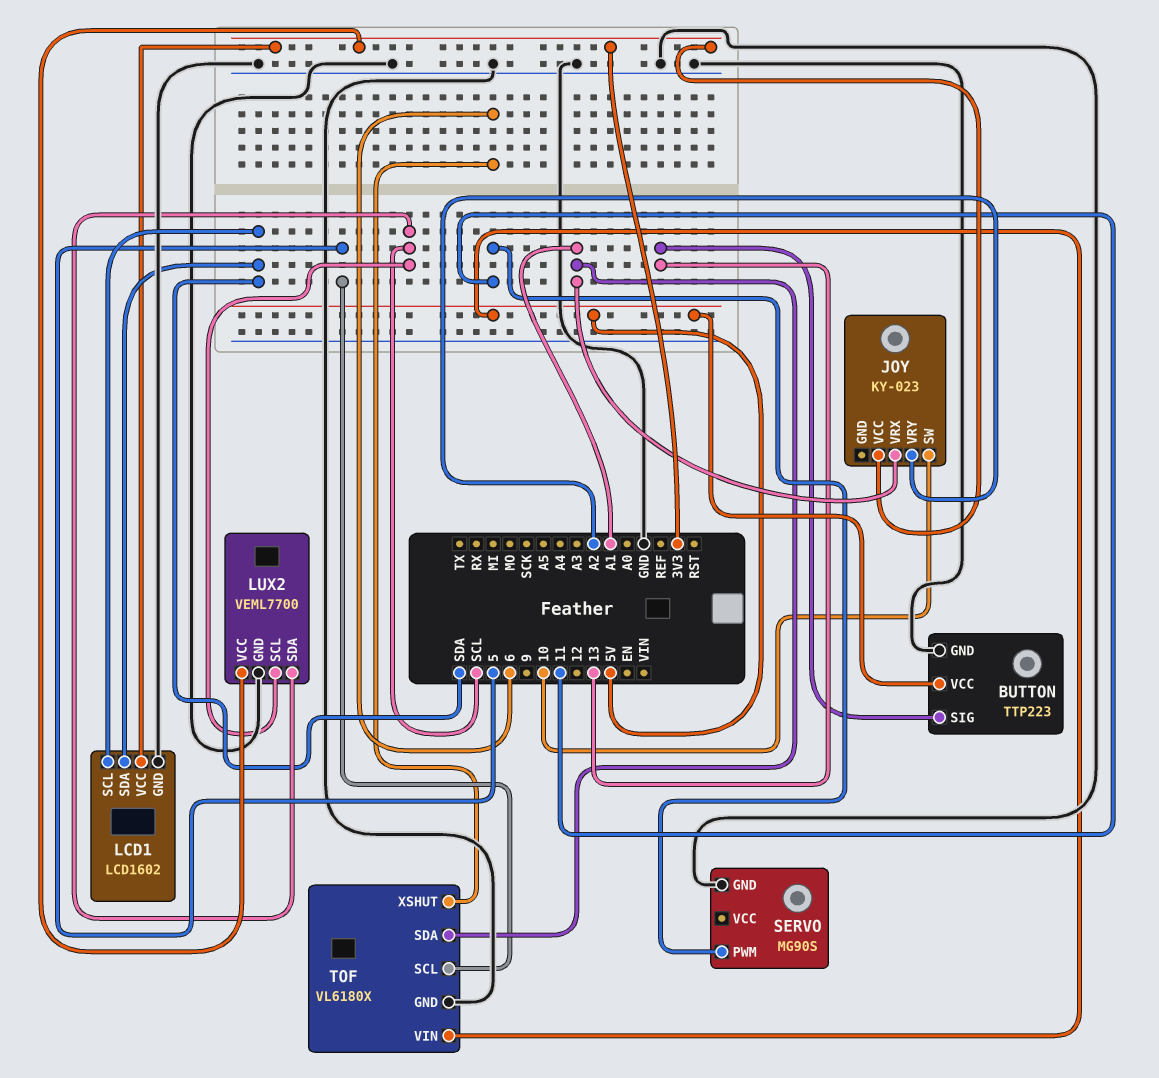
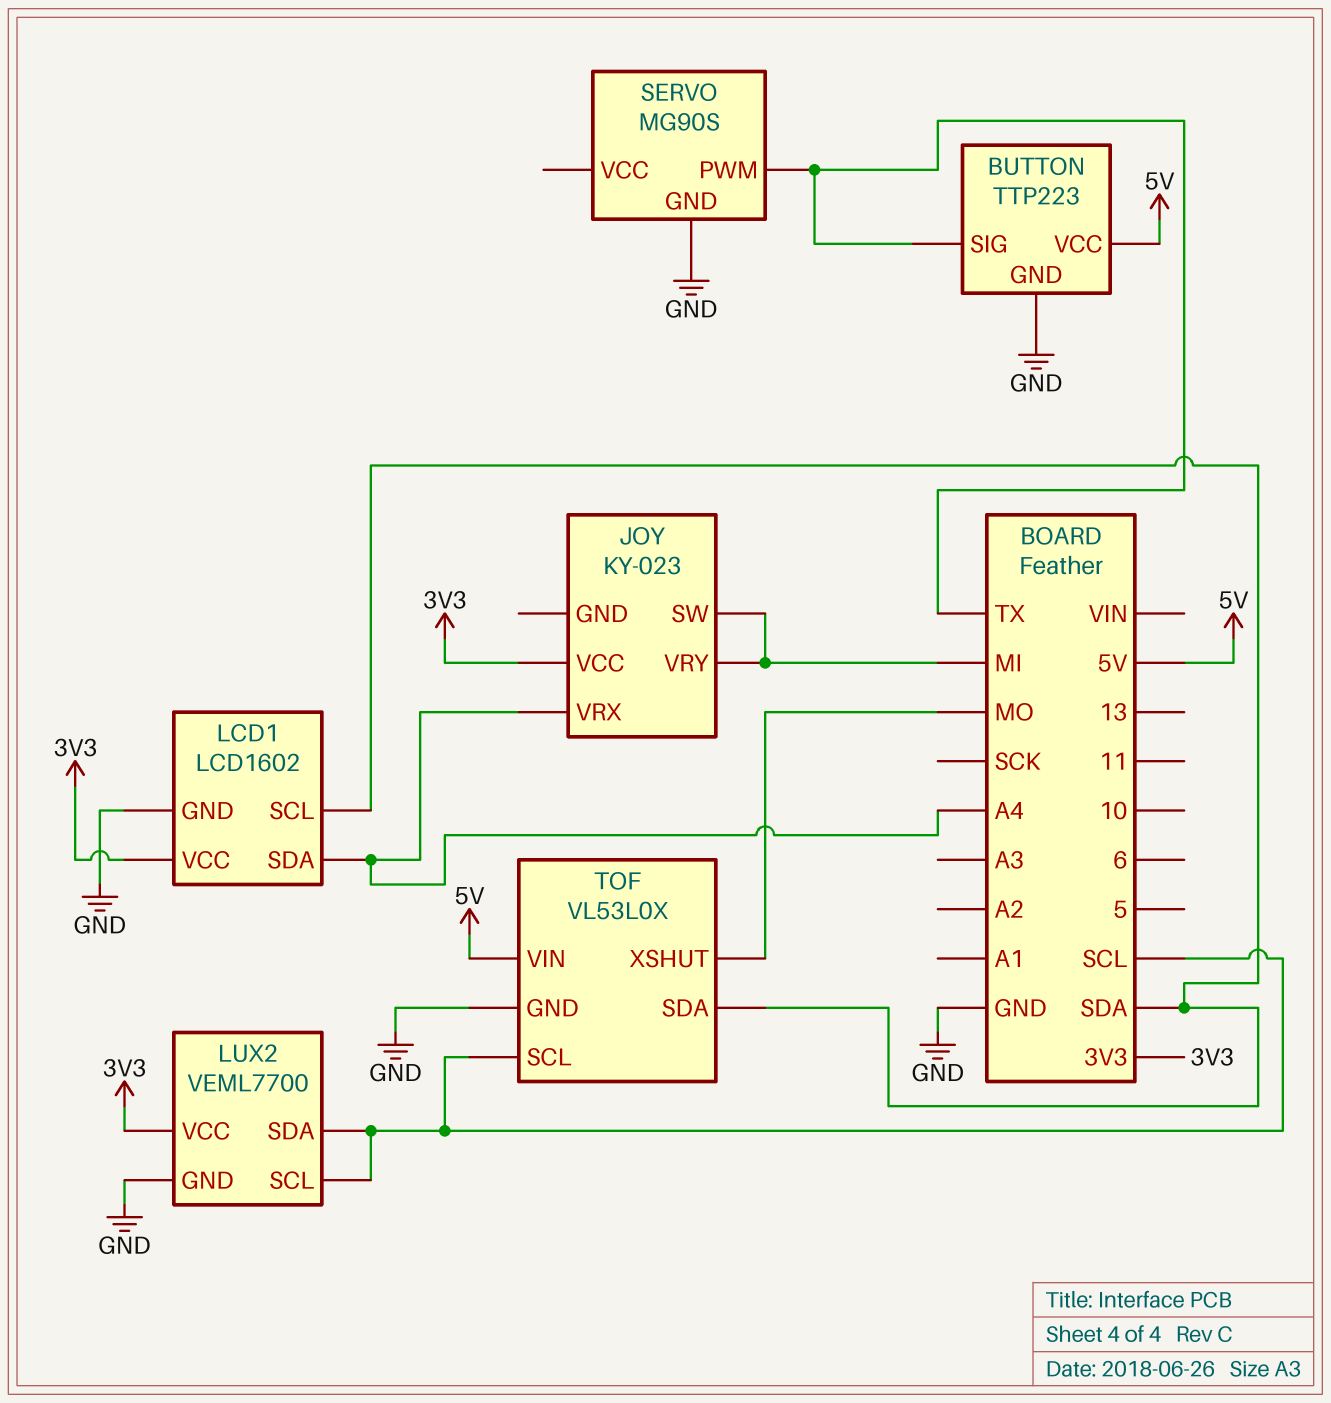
BUTTON pin SIG: 13 -> TX
JOY pin SW: 10 -> MI
JOY pin VRX: A1 -> A4
JOY pin VRY: A2 -> MI
LCD1 pin SDA: SDA -> A4
SERVO pin PWM: 11 -> TX
TOF: VL6180X -> VL53L0X
TOF pin SCL: 5 -> SCL
TOF pin SDA: A1 -> SDA
TOF pin XSHUT: 6 -> MO

